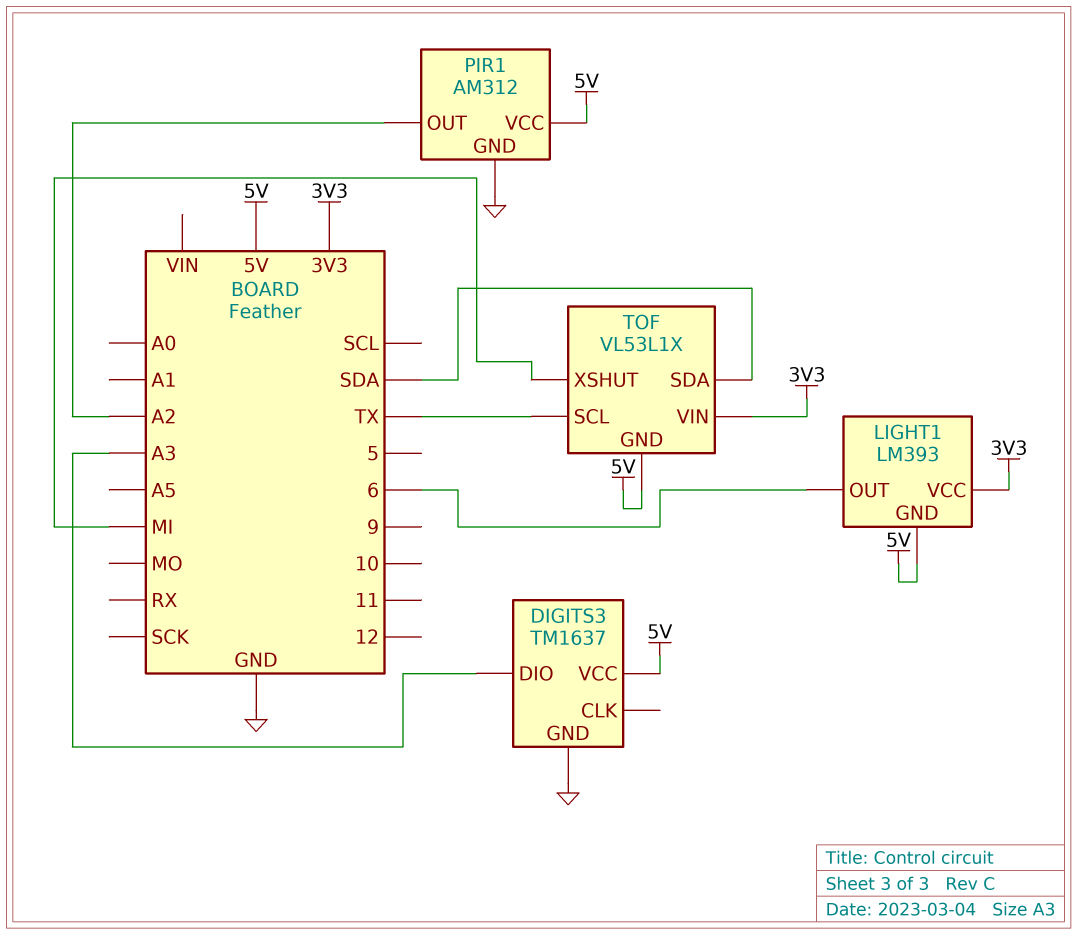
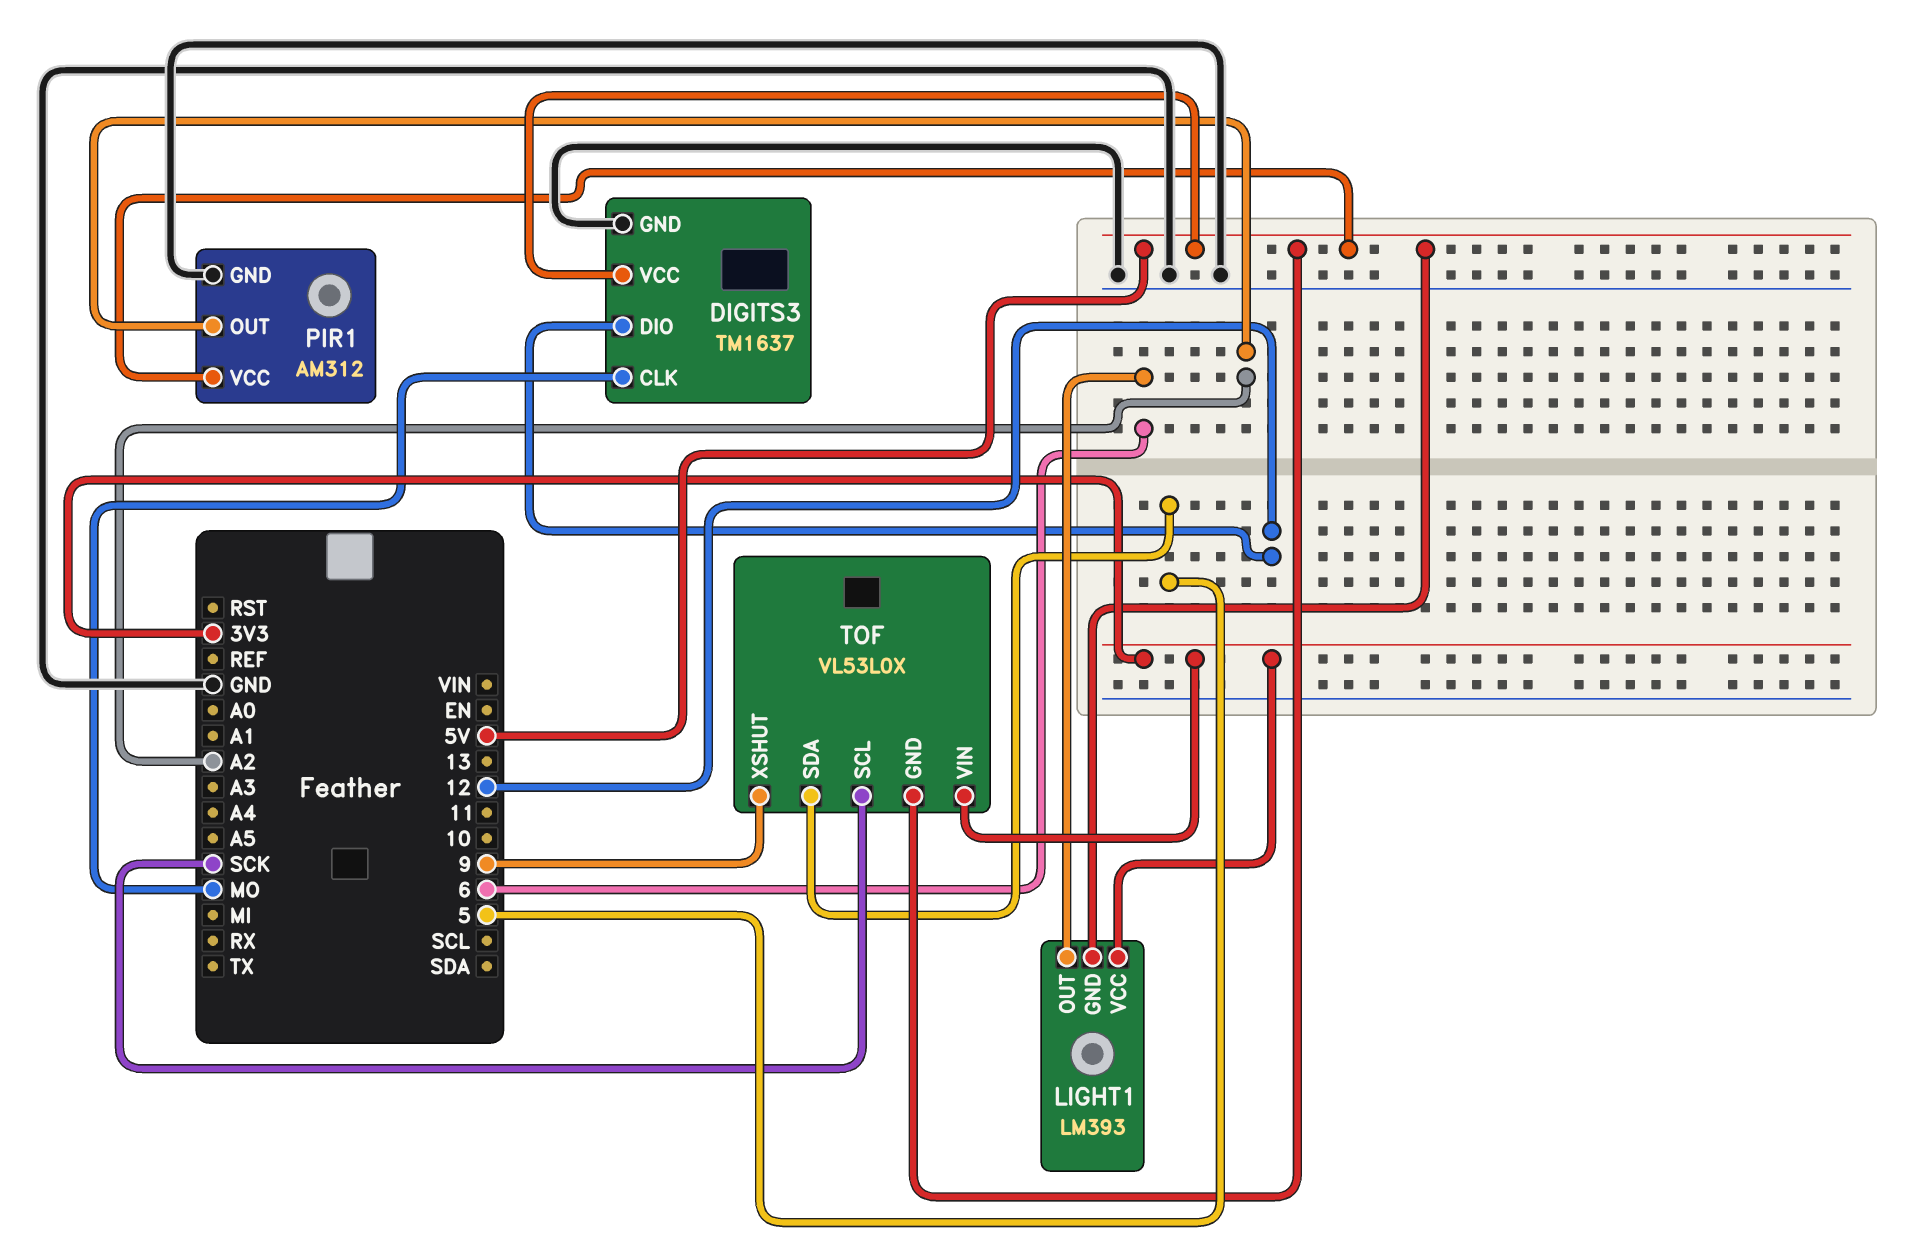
DIGITS3 pin CLK: none -> MO
DIGITS3 pin DIO: A3 -> 12
TOF: VL53L1X -> VL53L0X
TOF pin SCL: TX -> SCK
TOF pin SDA: SDA -> 5
TOF pin XSHUT: MI -> 9

